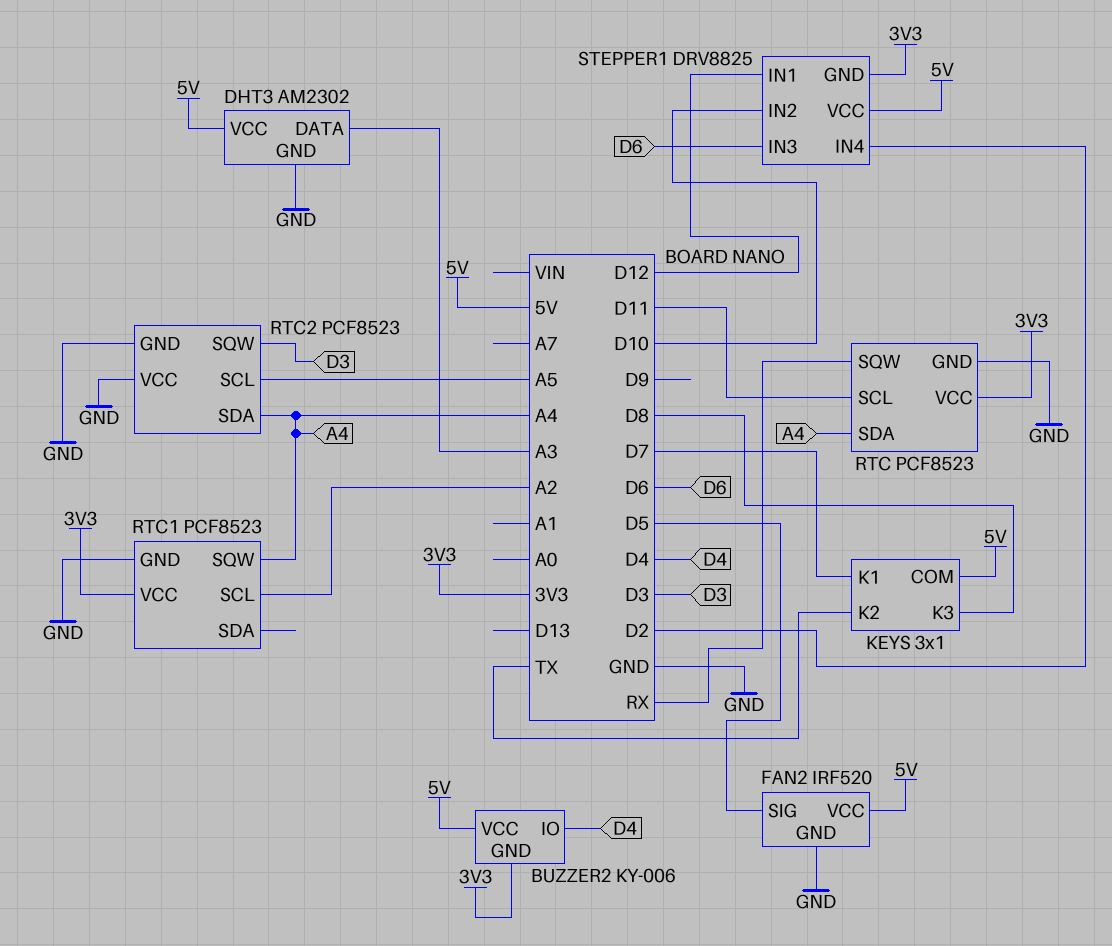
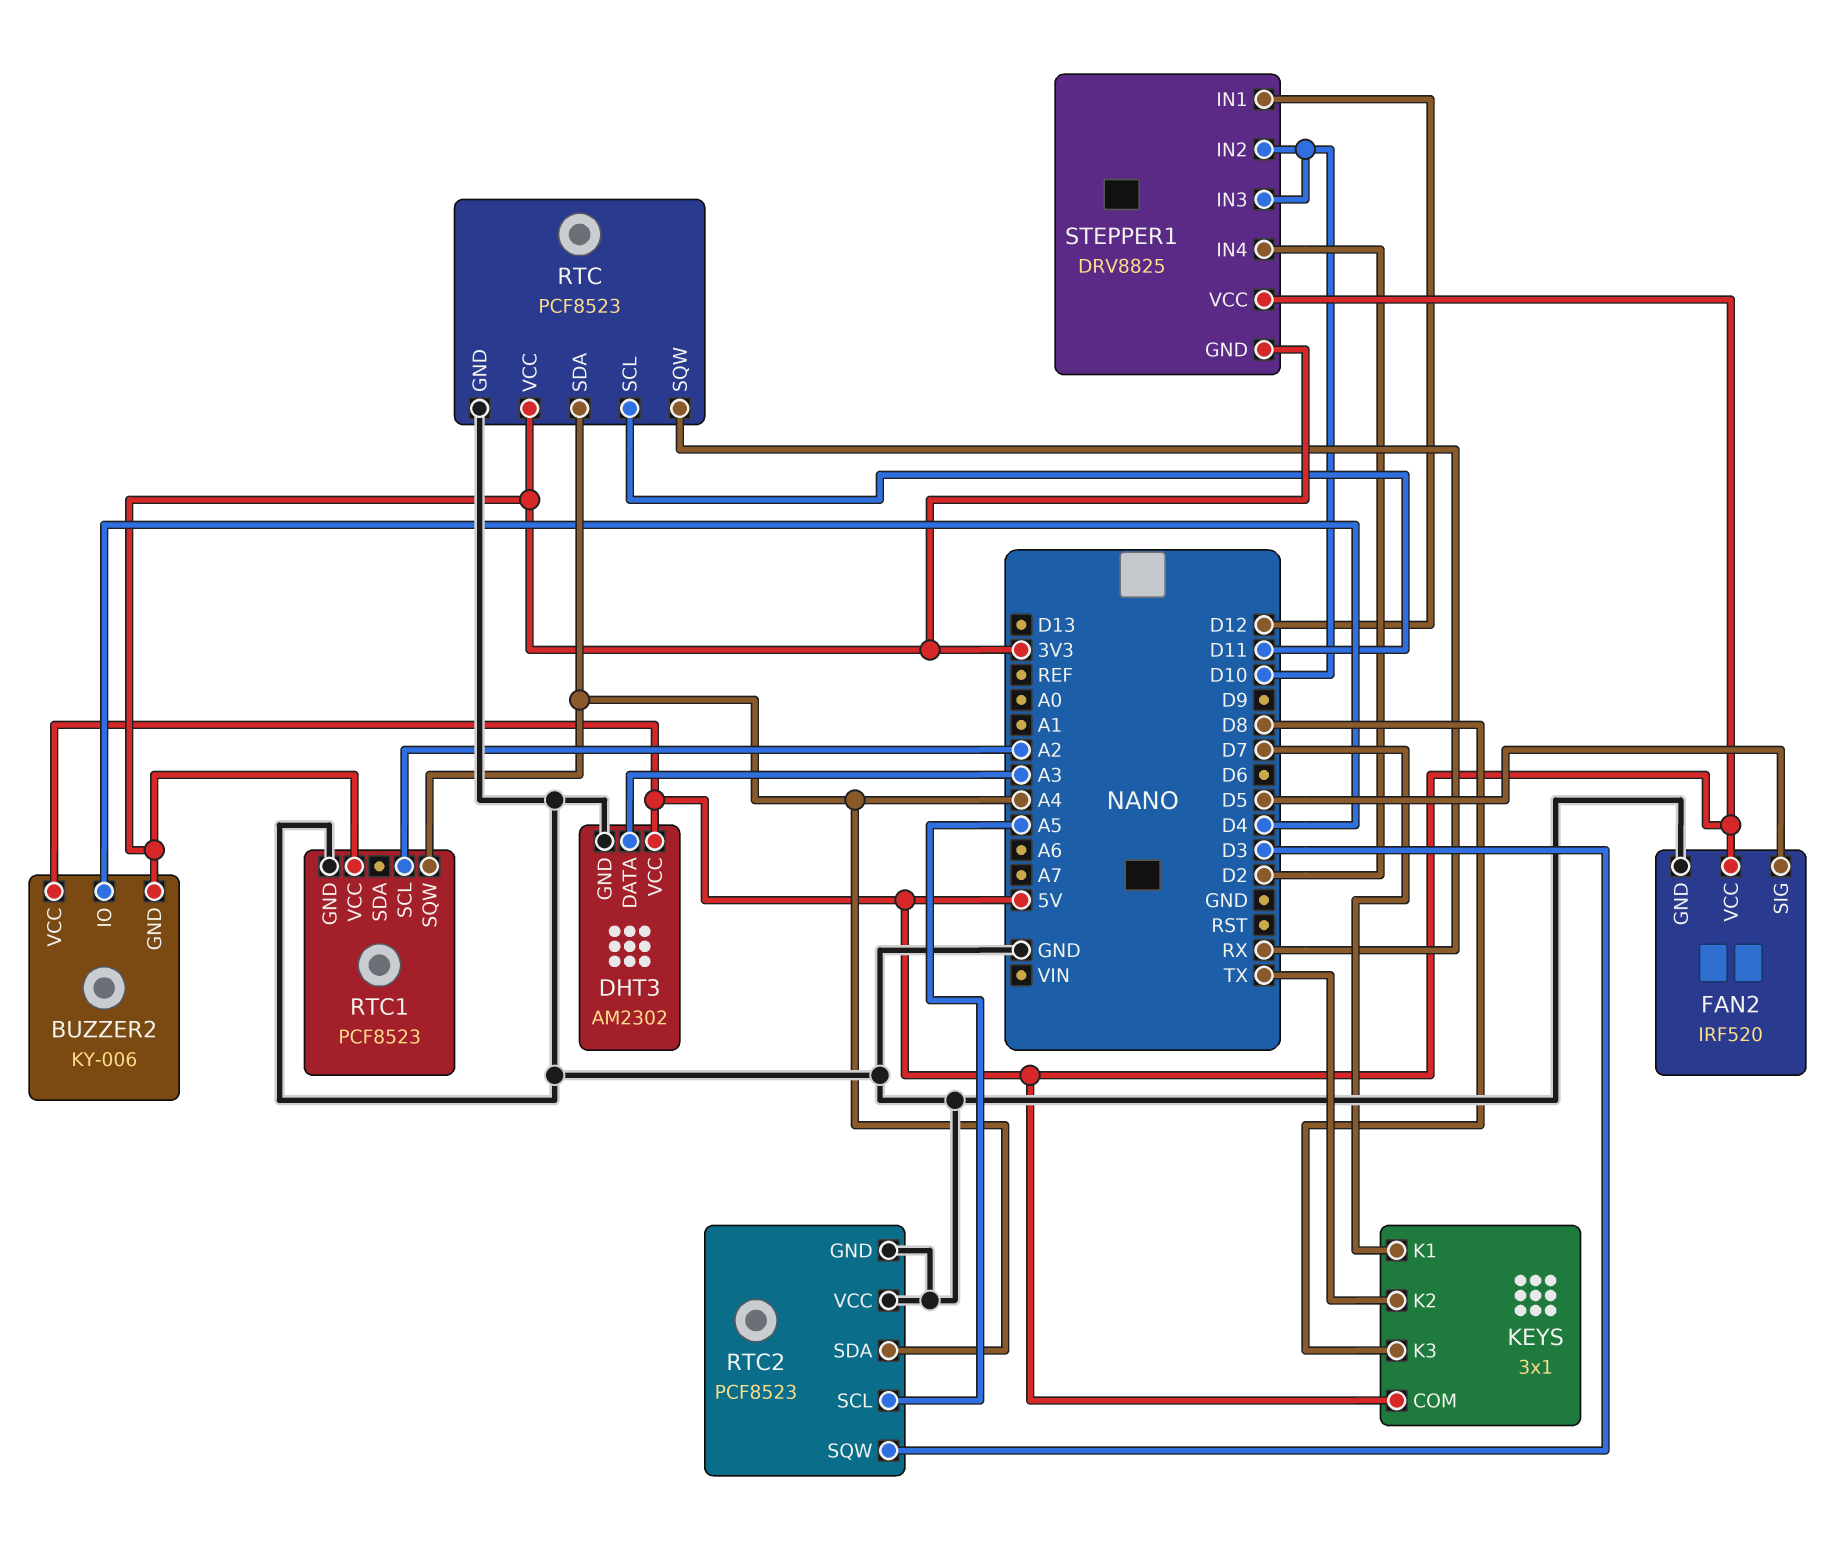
STEPPER1 pin IN3: D6 -> D10

